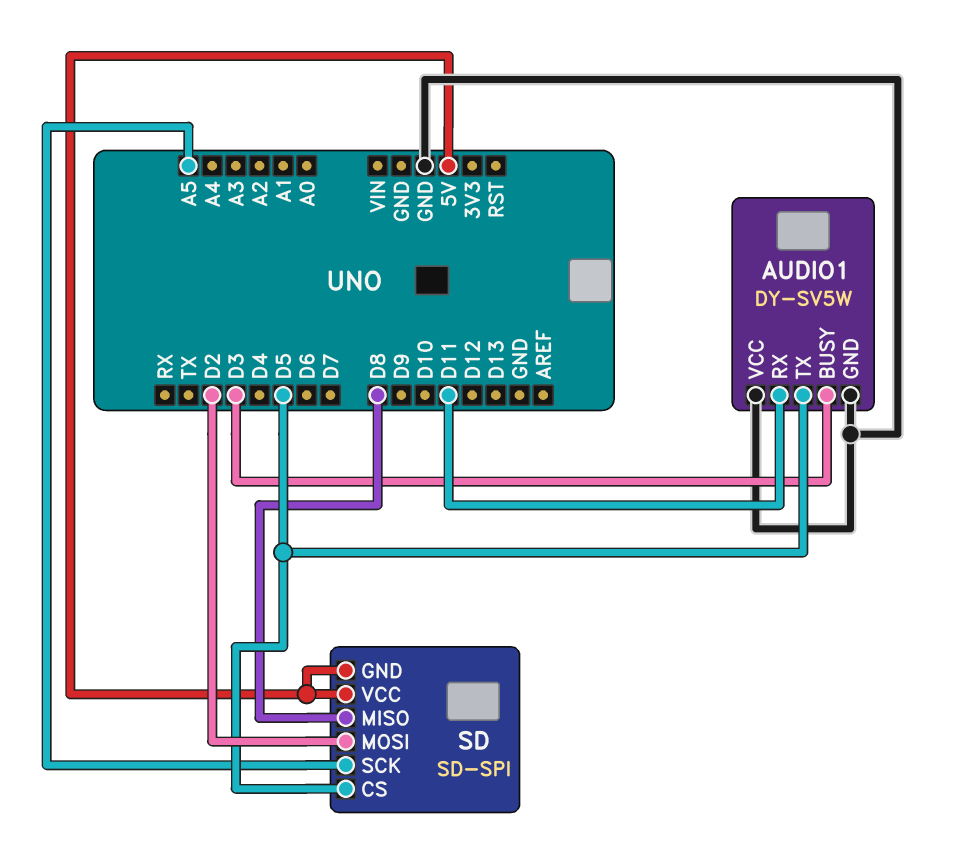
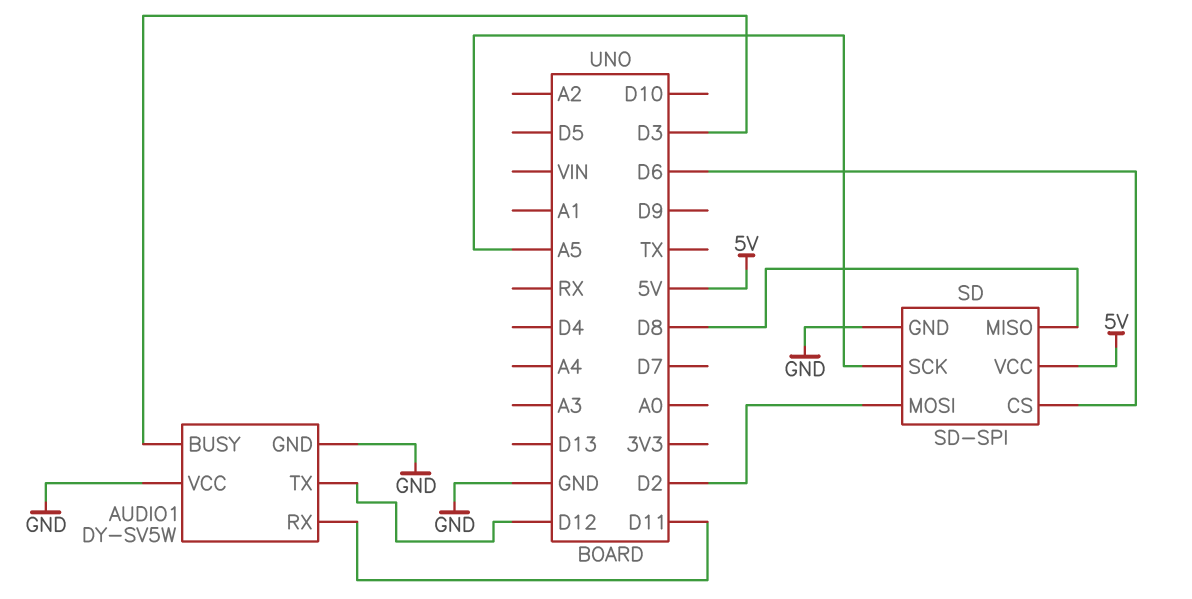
AUDIO1 pin TX: D5 -> D12
SD pin CS: D5 -> D6
SD pin GND: 5V -> GND

